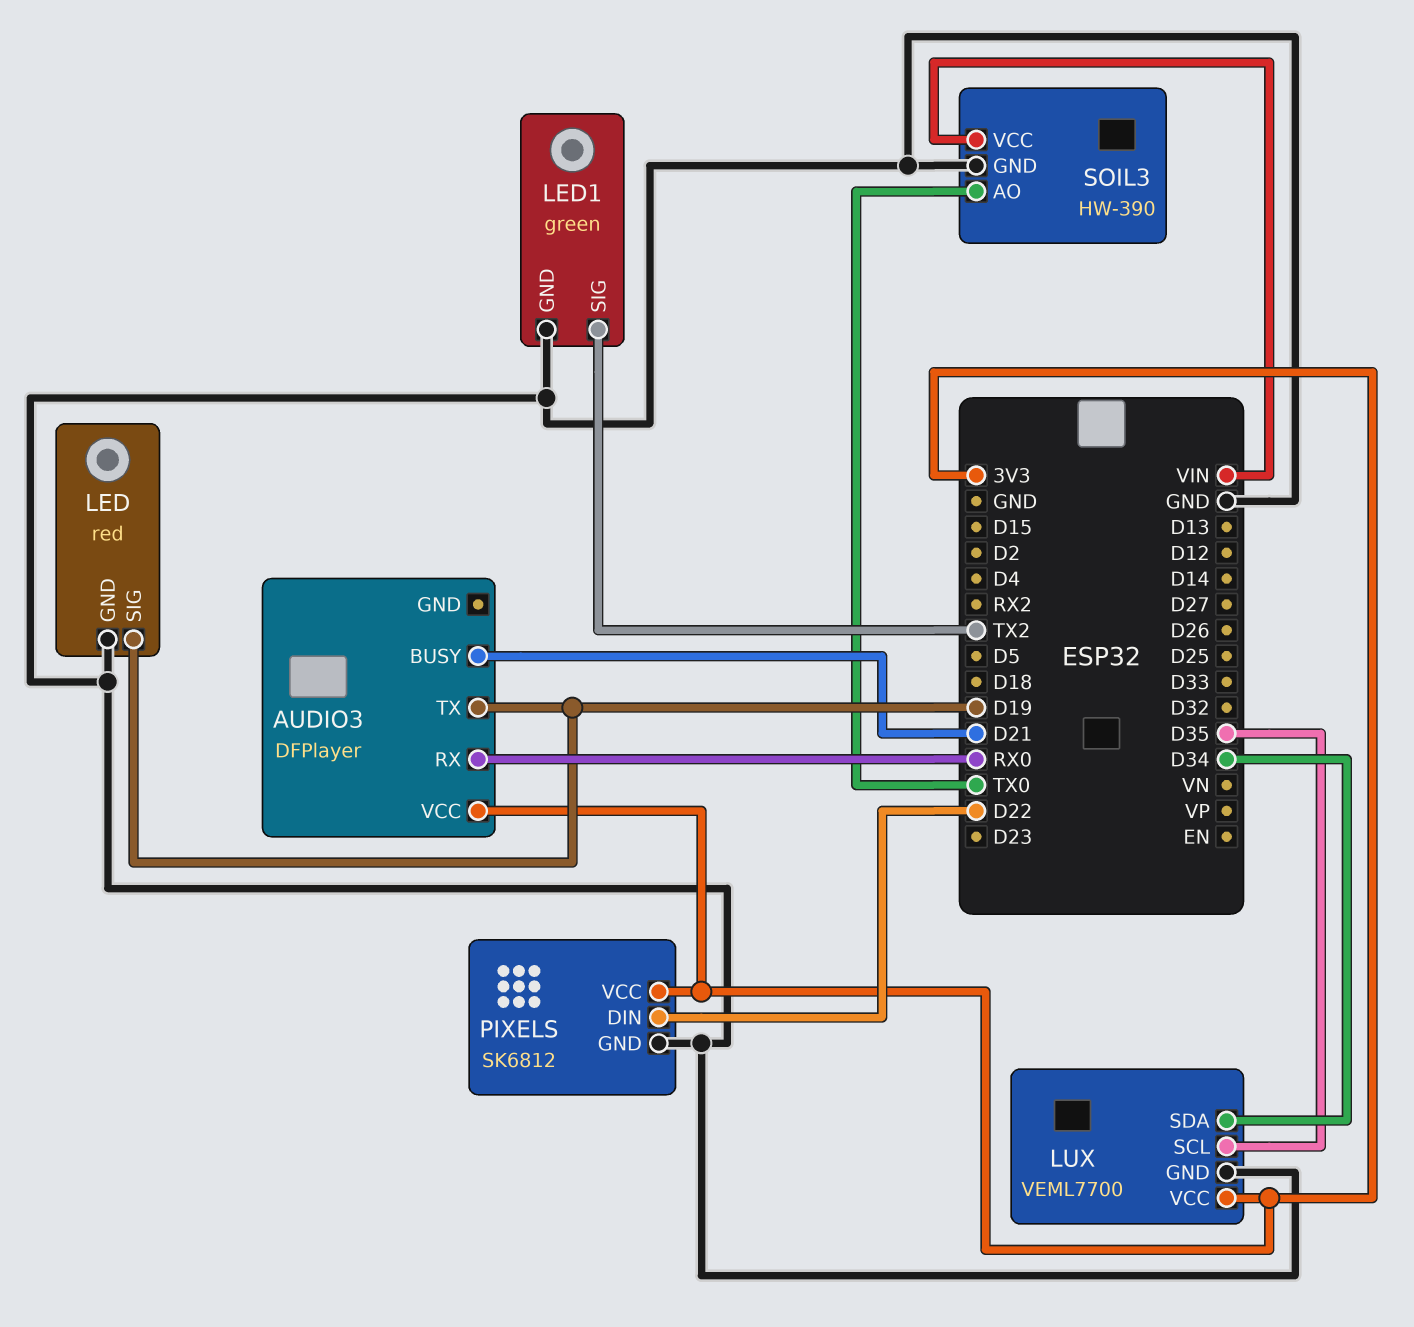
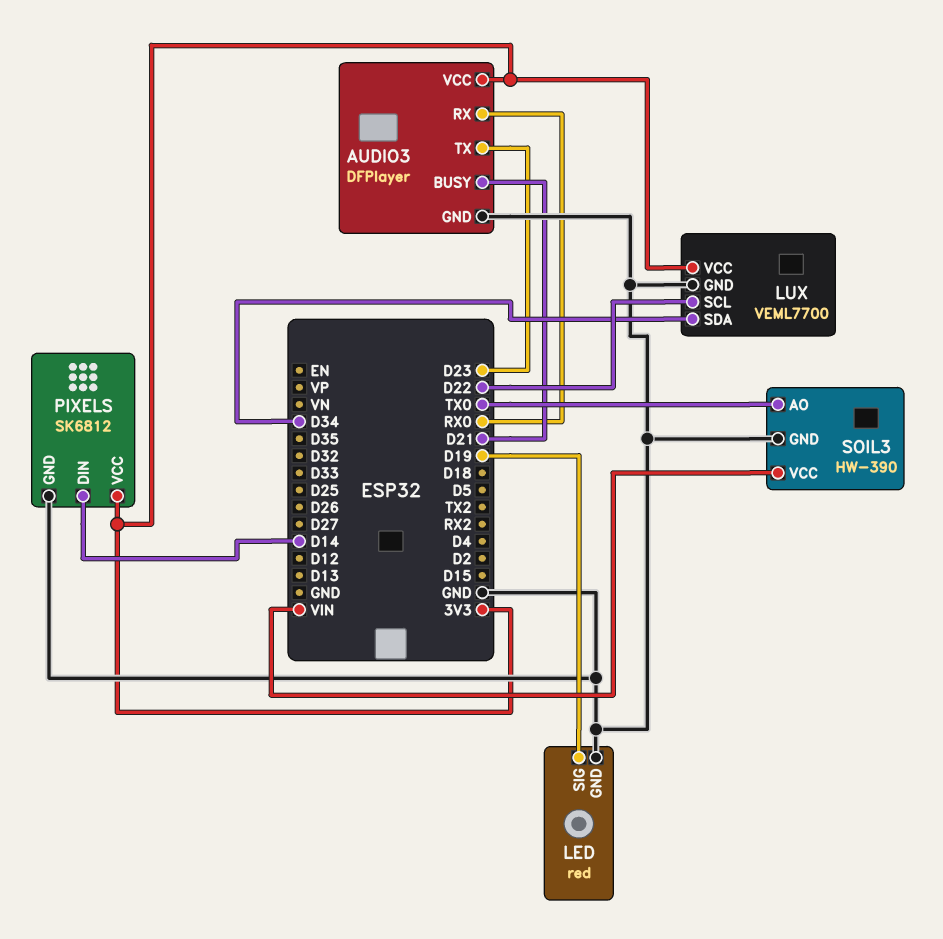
AUDIO3 pin GND: none -> GND
AUDIO3 pin TX: D19 -> D23
LED1: green -> none
LED1 pin GND: GND -> none
LED1 pin SIG: TX2 -> none
LUX pin SCL: D35 -> D22
PIXELS pin DIN: D22 -> D14

